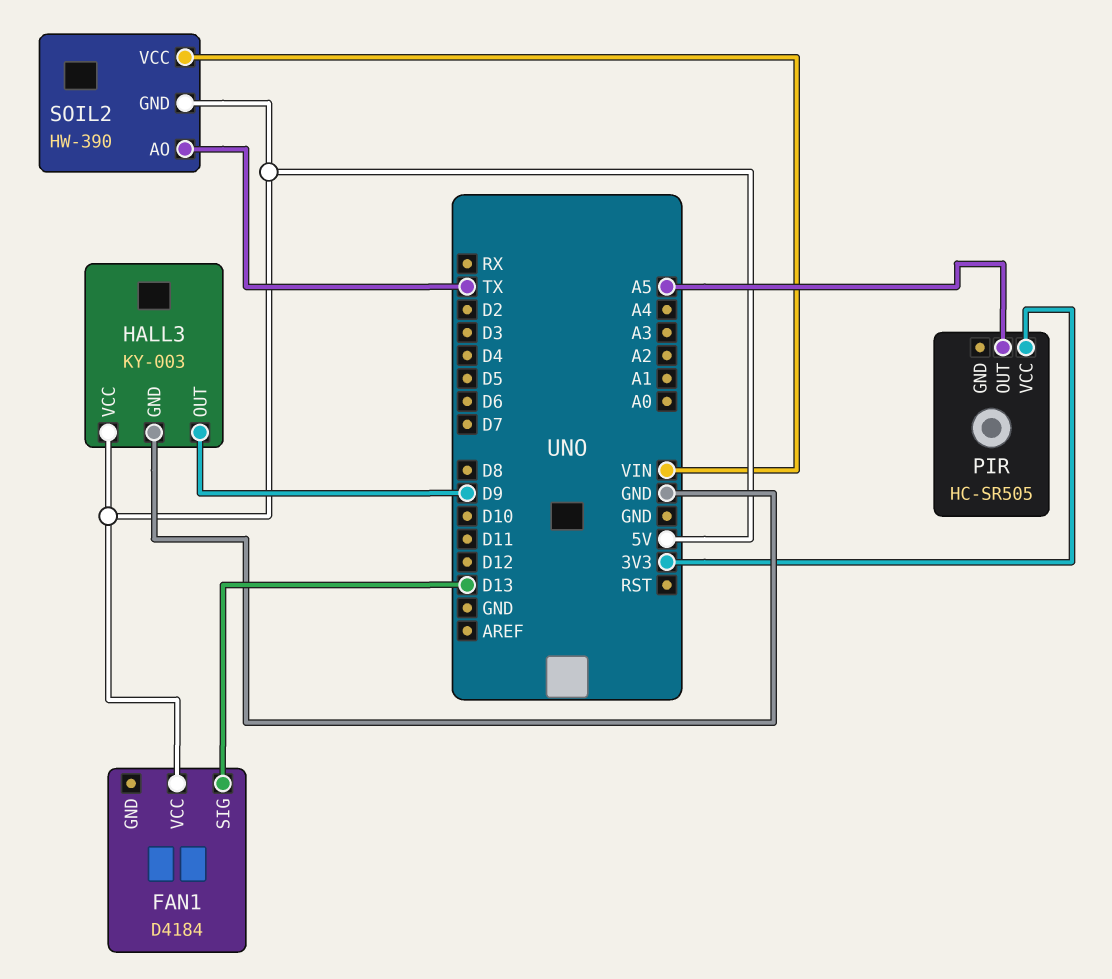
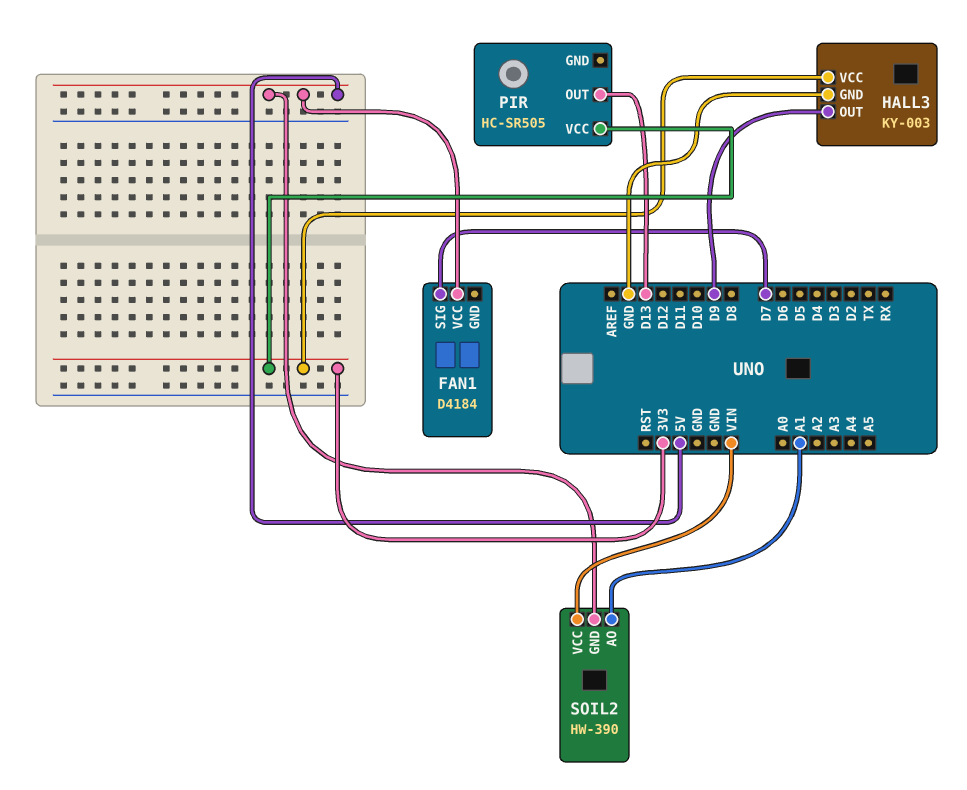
FAN1 pin SIG: D13 -> D7
HALL3 pin VCC: 5V -> 3V3
PIR pin OUT: A5 -> D13
SOIL2 pin AO: TX -> A1

